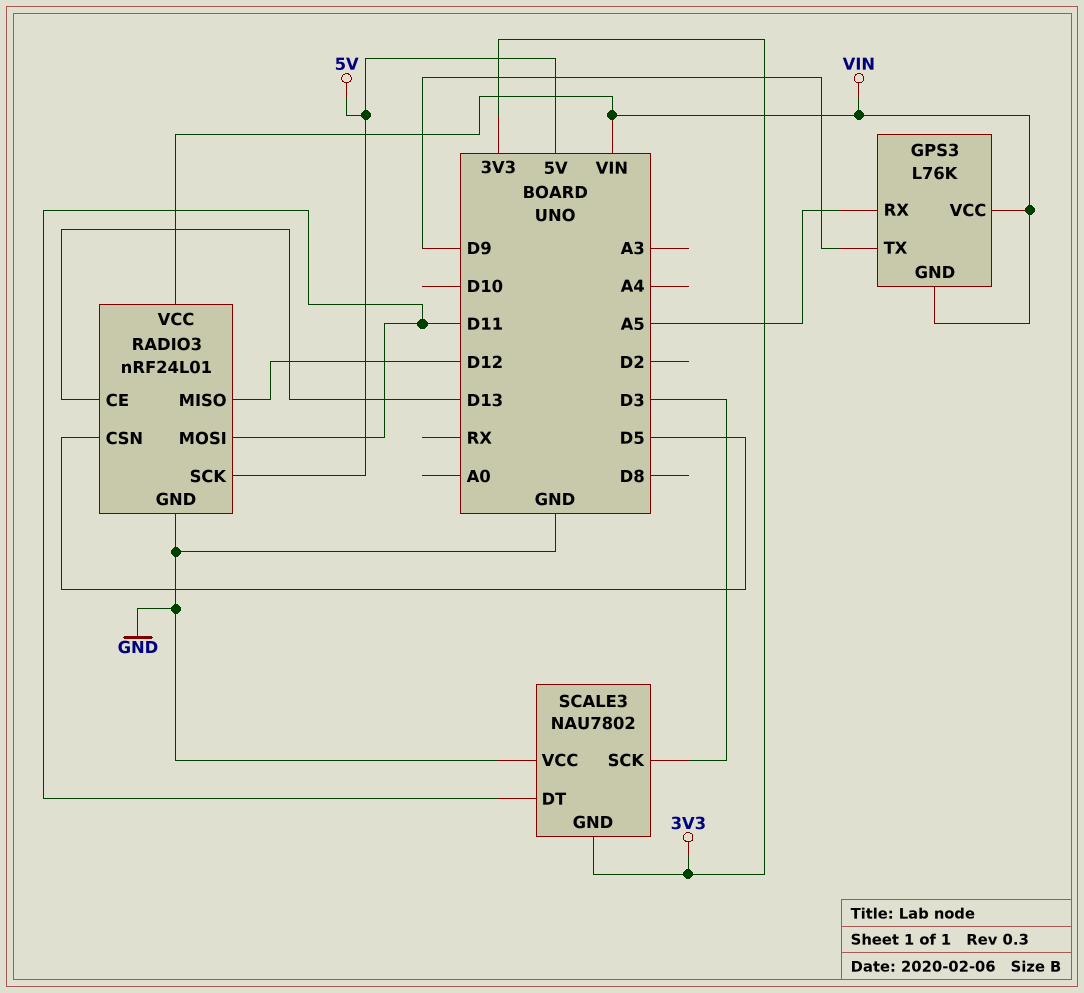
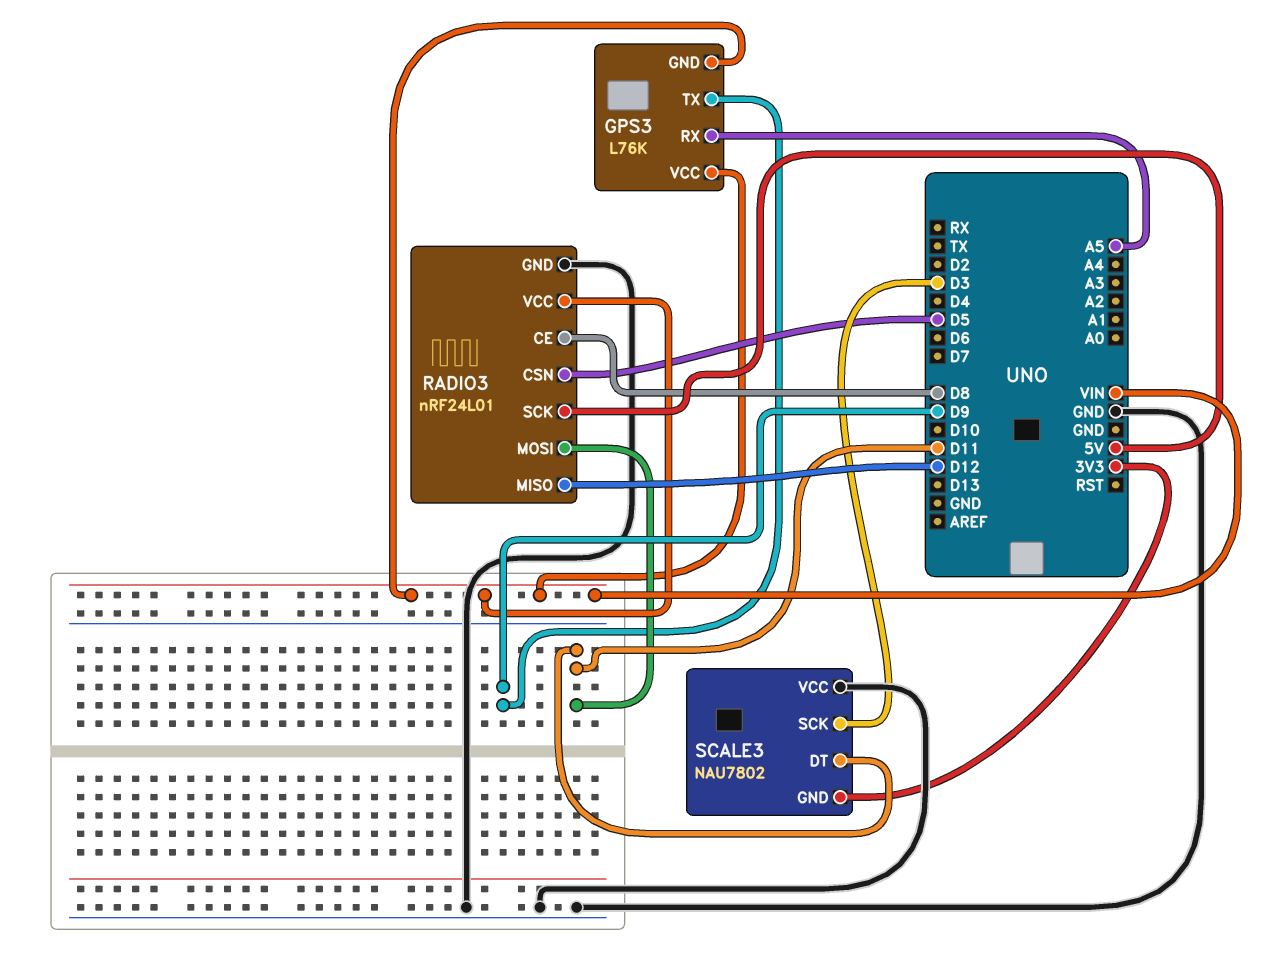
RADIO3 pin CE: D13 -> D8

